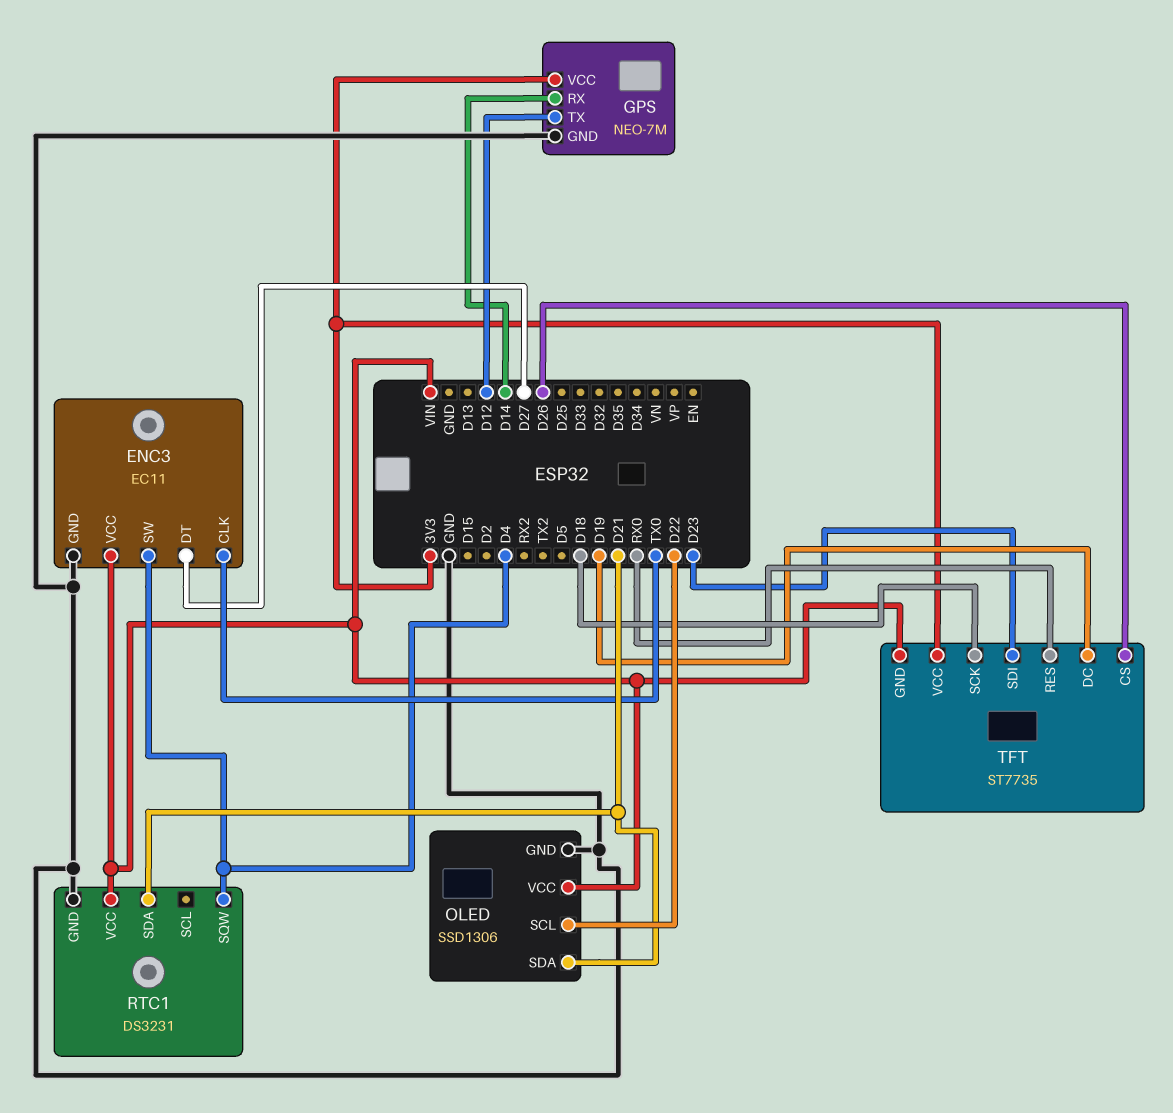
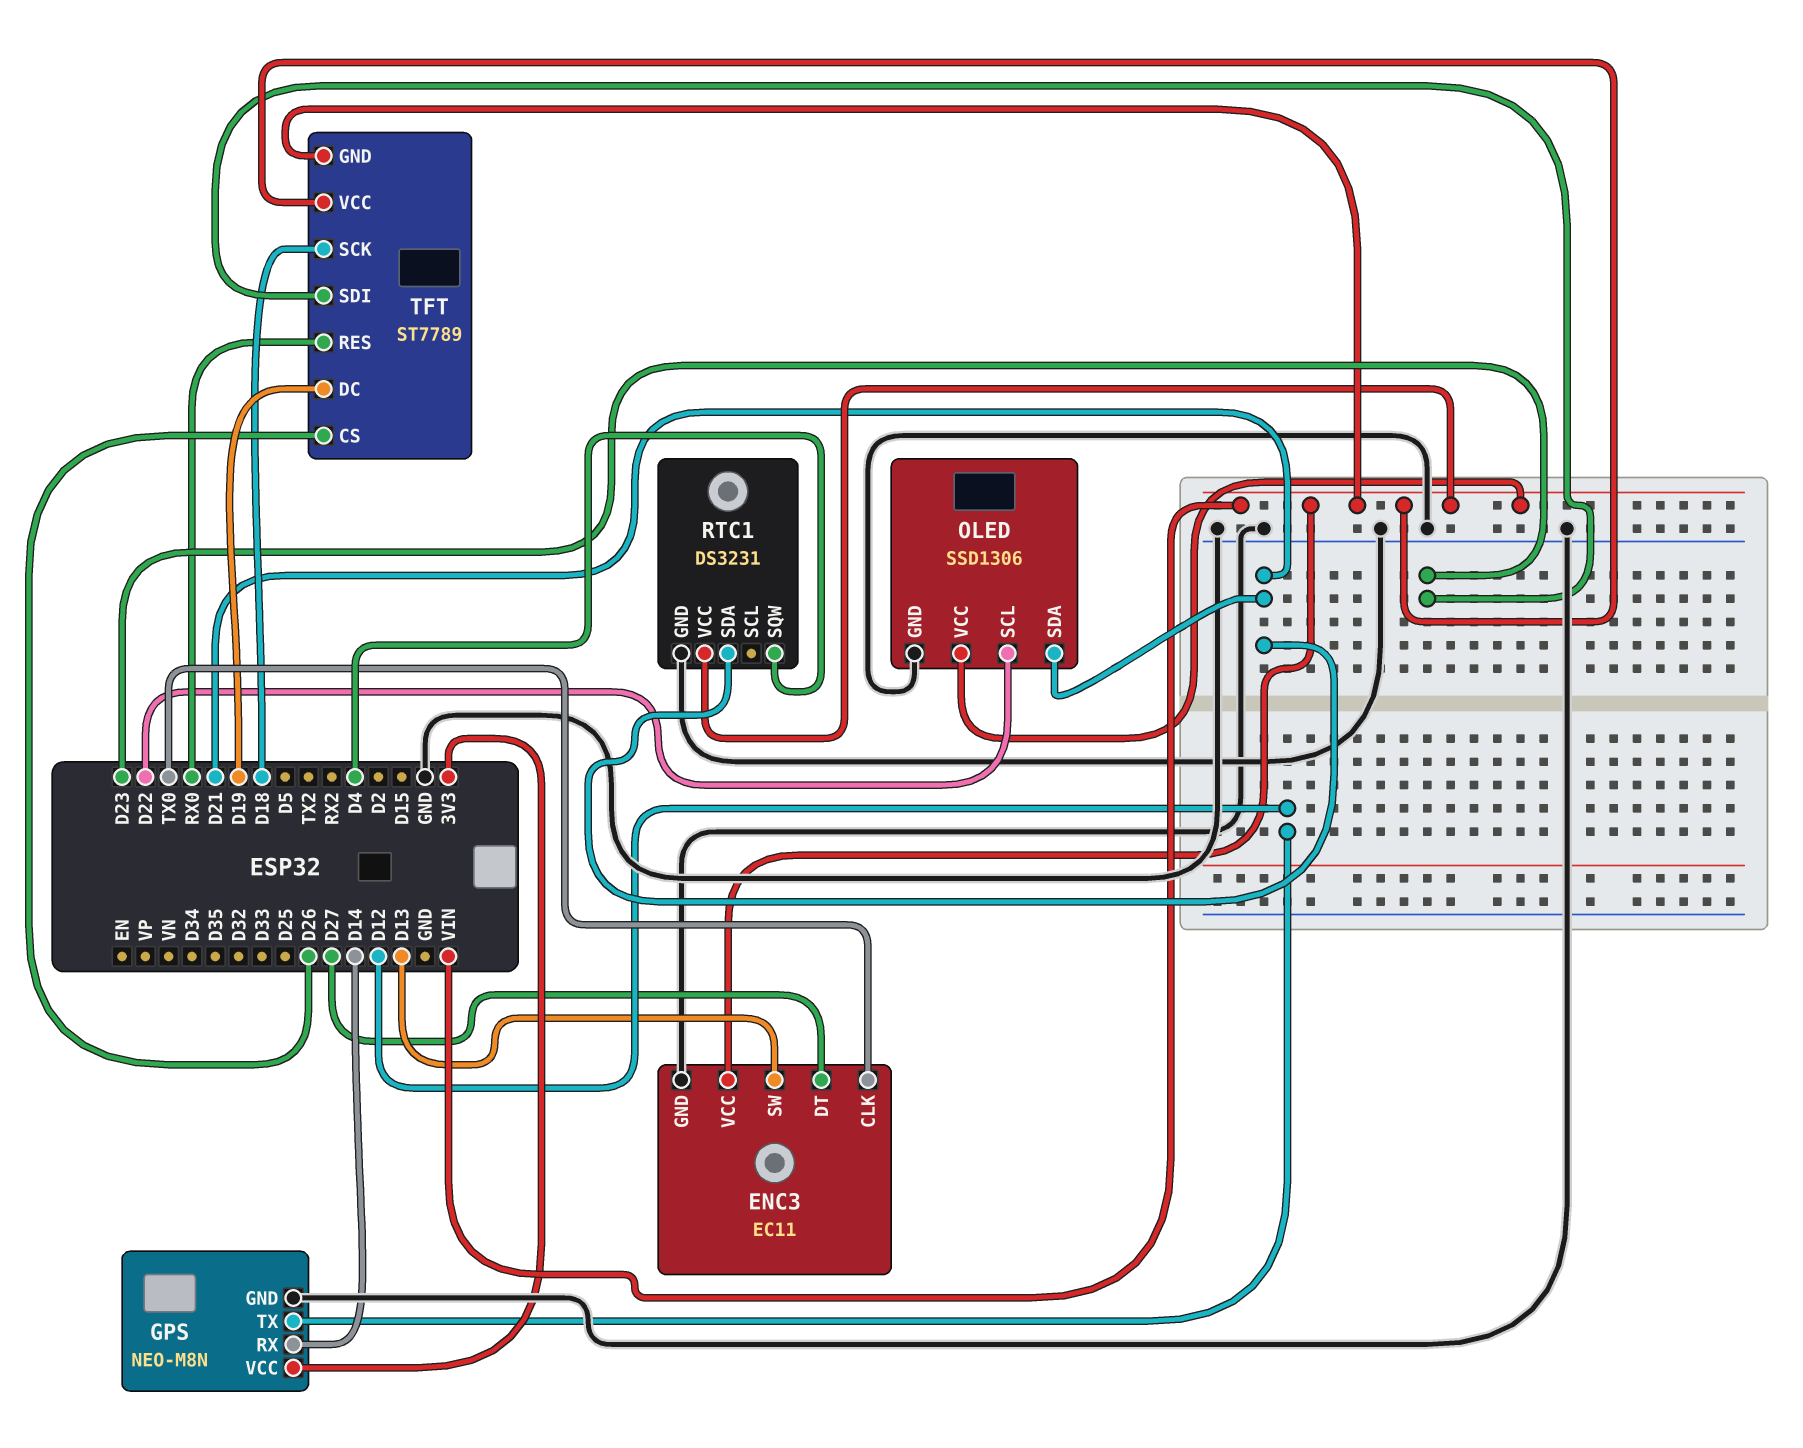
ENC3 pin SW: D4 -> D13
GPS: NEO-7M -> NEO-M8N
TFT: ST7735 -> ST7789
TFT pin VCC: 3V3 -> VIN

